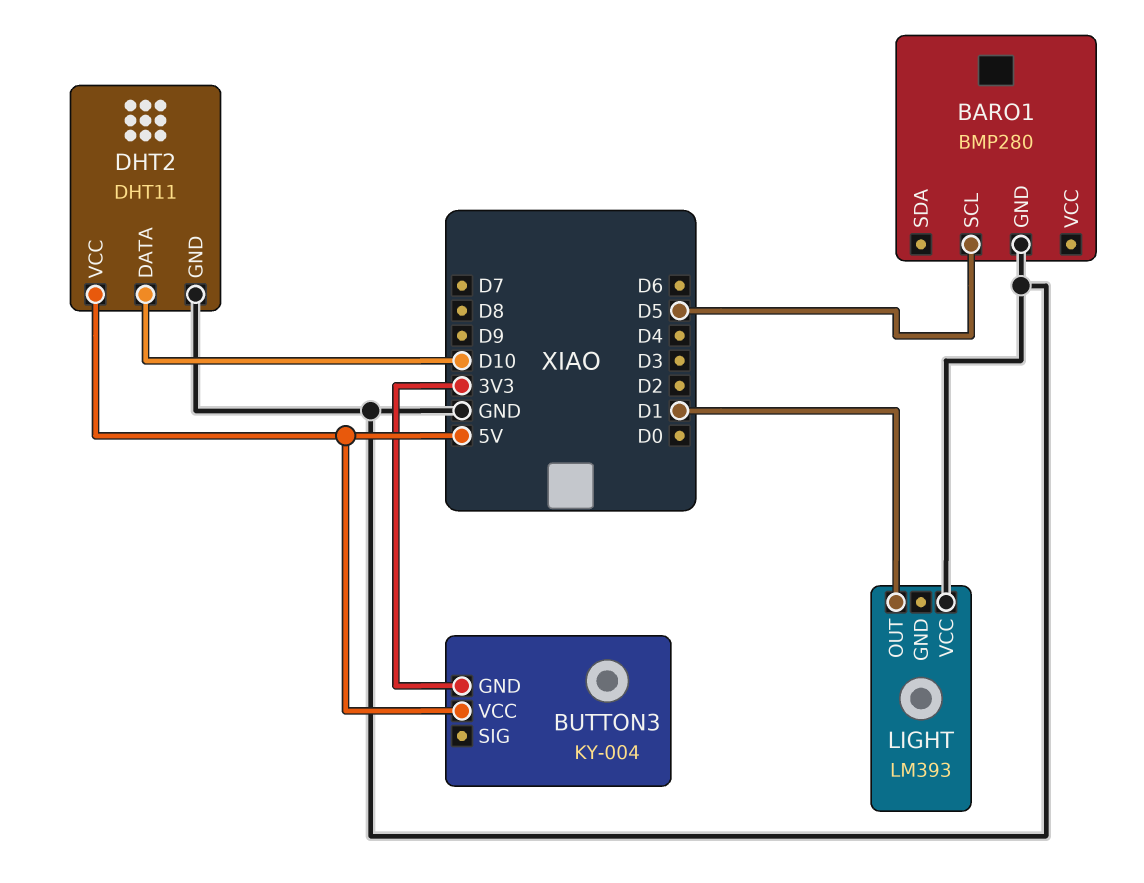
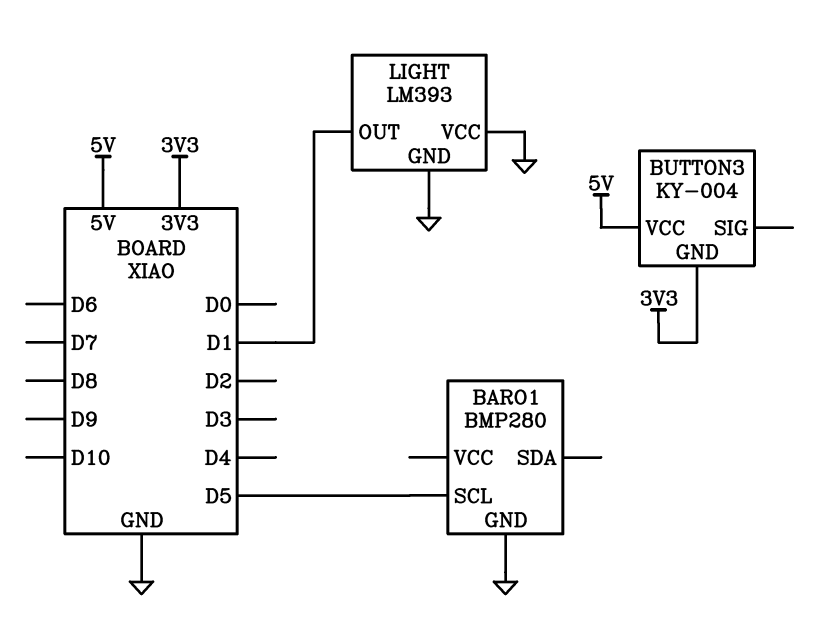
DHT2: DHT11 -> none
DHT2 pin DATA: D10 -> none
DHT2 pin GND: GND -> none
DHT2 pin VCC: 5V -> none
LIGHT pin GND: none -> GND

